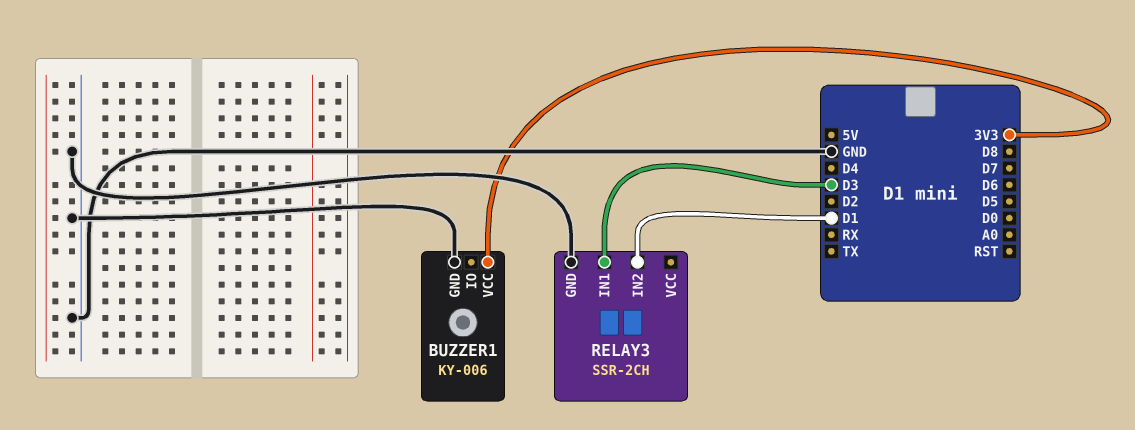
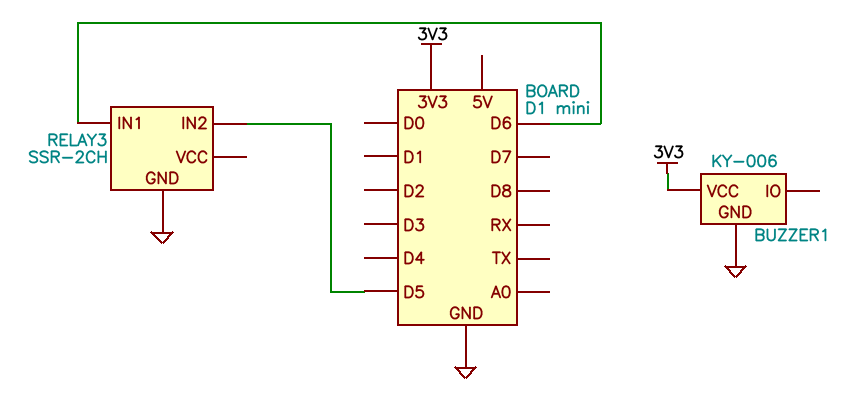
RELAY3 pin IN1: D3 -> D6
RELAY3 pin IN2: D1 -> D5

